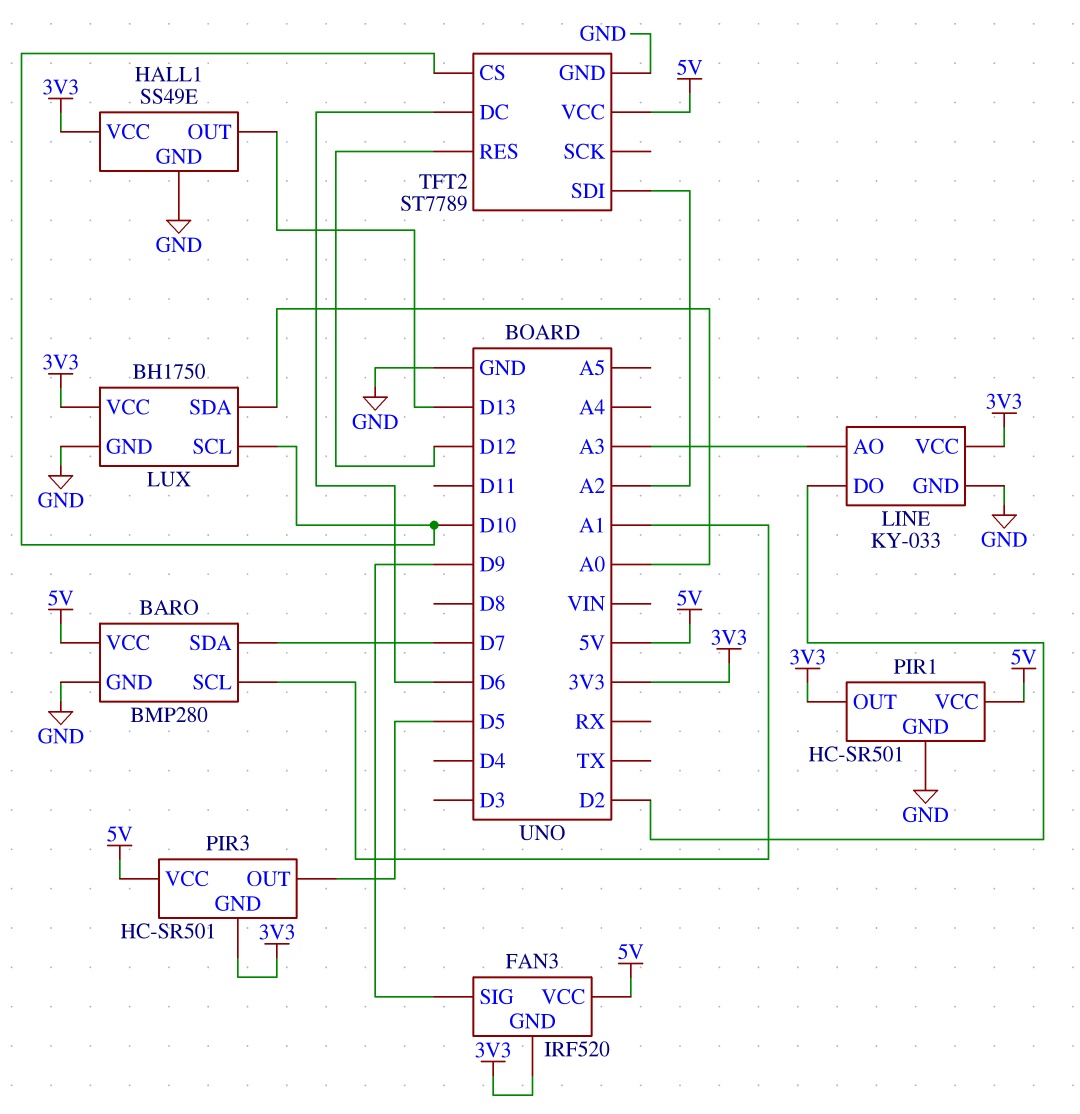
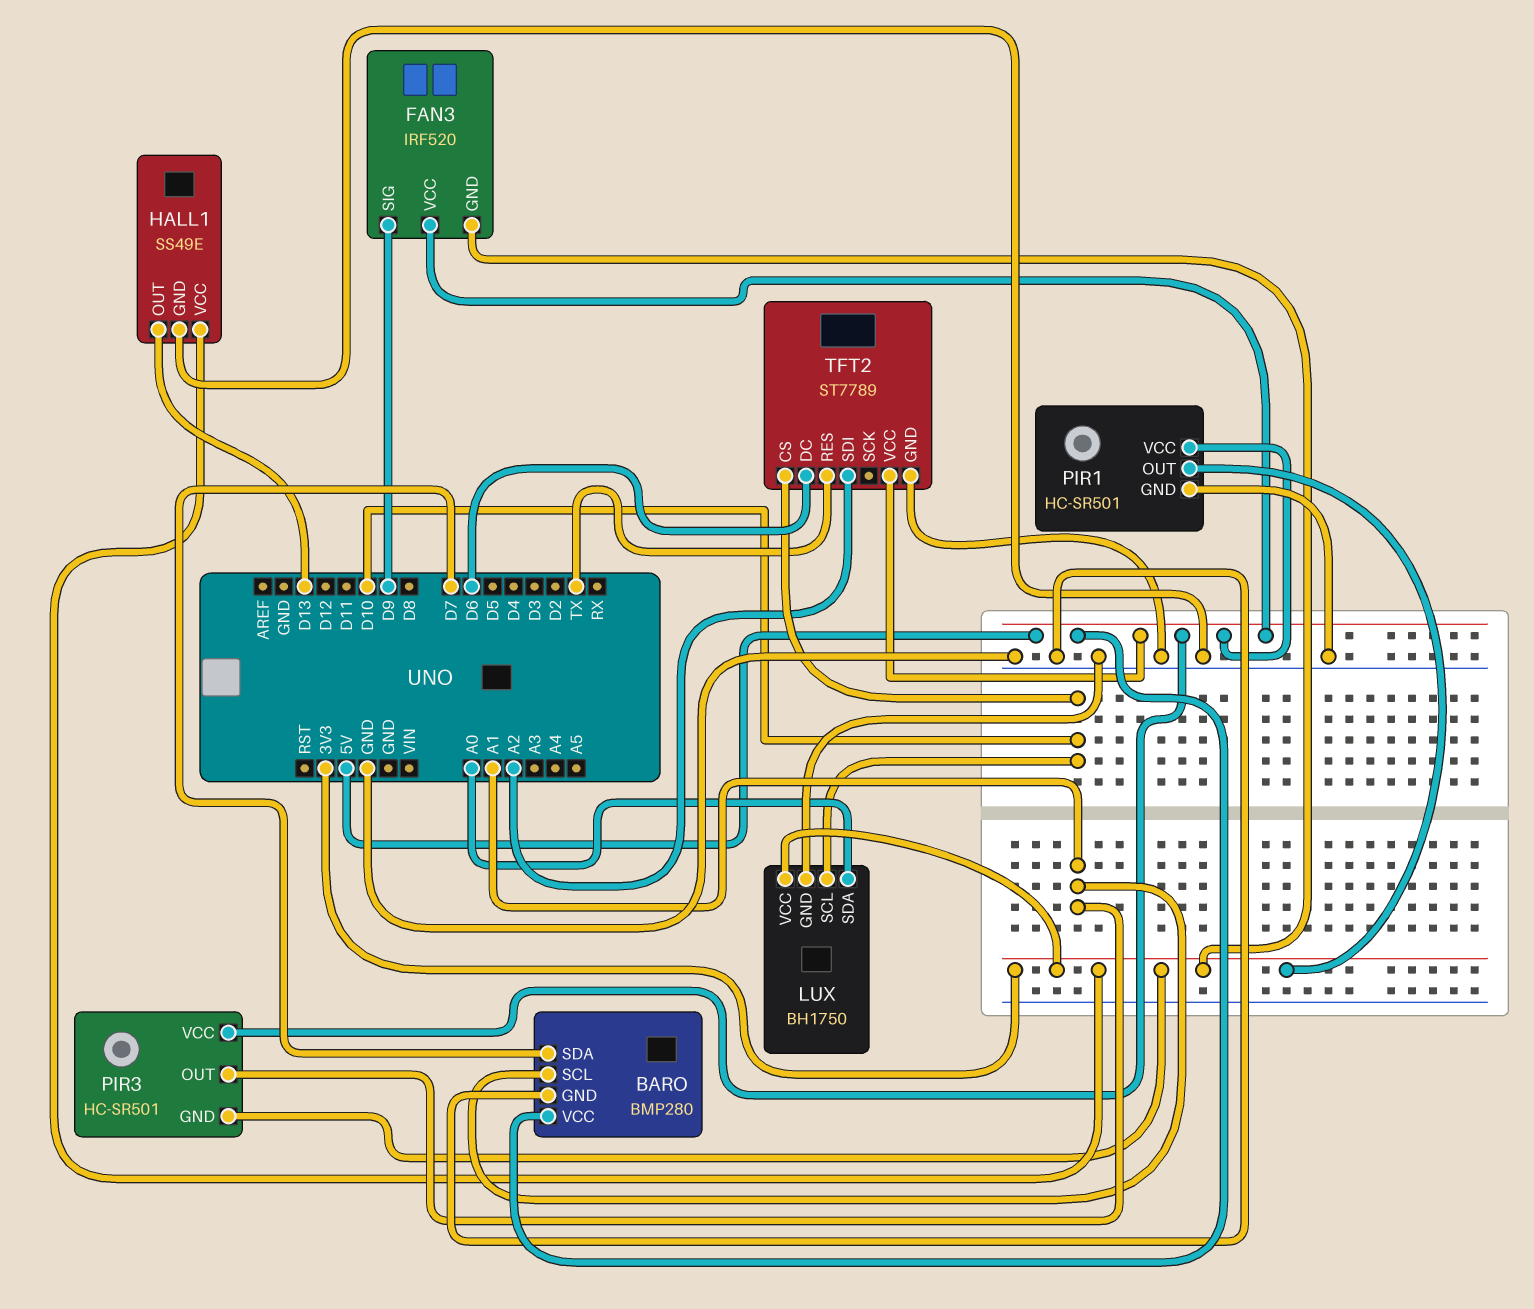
LINE: KY-033 -> none
LINE pin AO: A3 -> none
LINE pin DO: D2 -> none
LINE pin GND: GND -> none
LINE pin VCC: 3V3 -> none
PIR3 pin OUT: D5 -> A1
TFT2 pin RES: D12 -> TX

